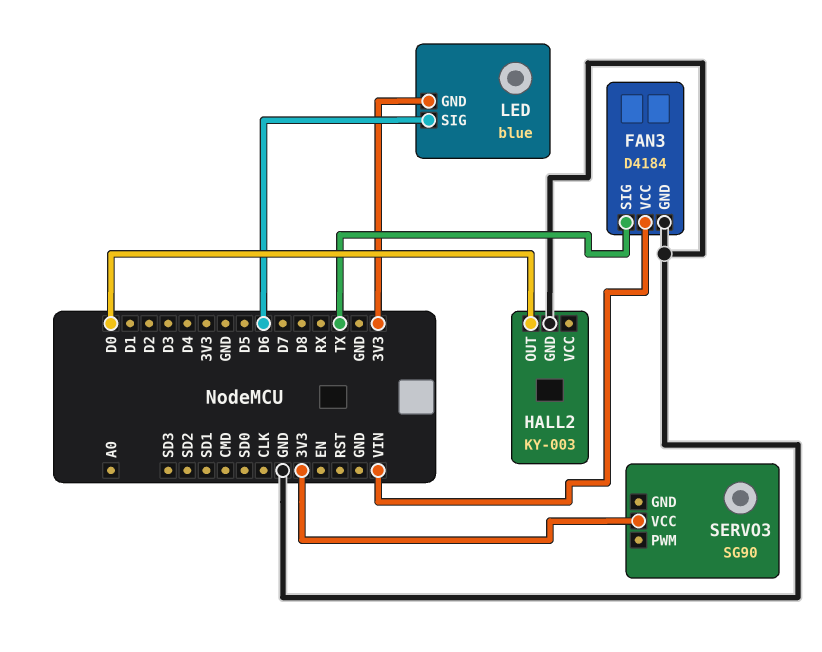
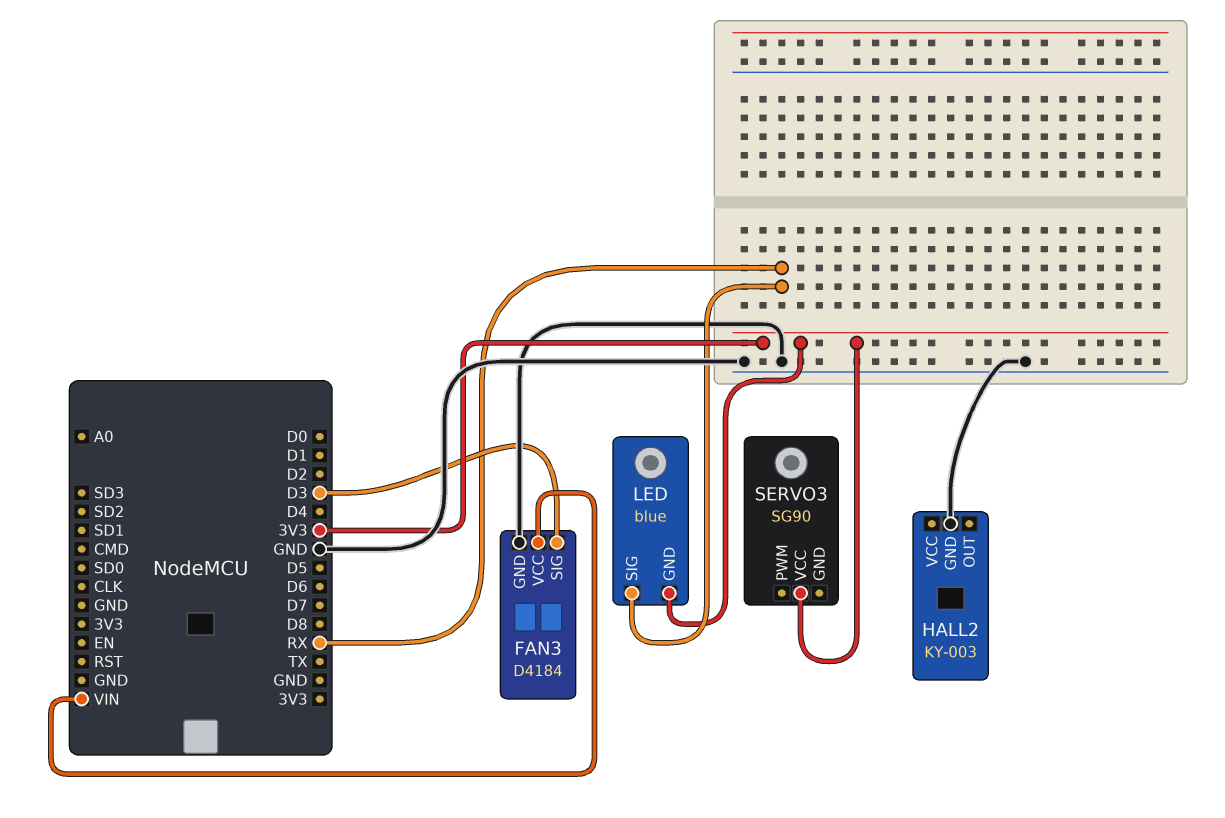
FAN3 pin SIG: TX -> D3
HALL2 pin OUT: D0 -> none
LED pin SIG: D6 -> RX

